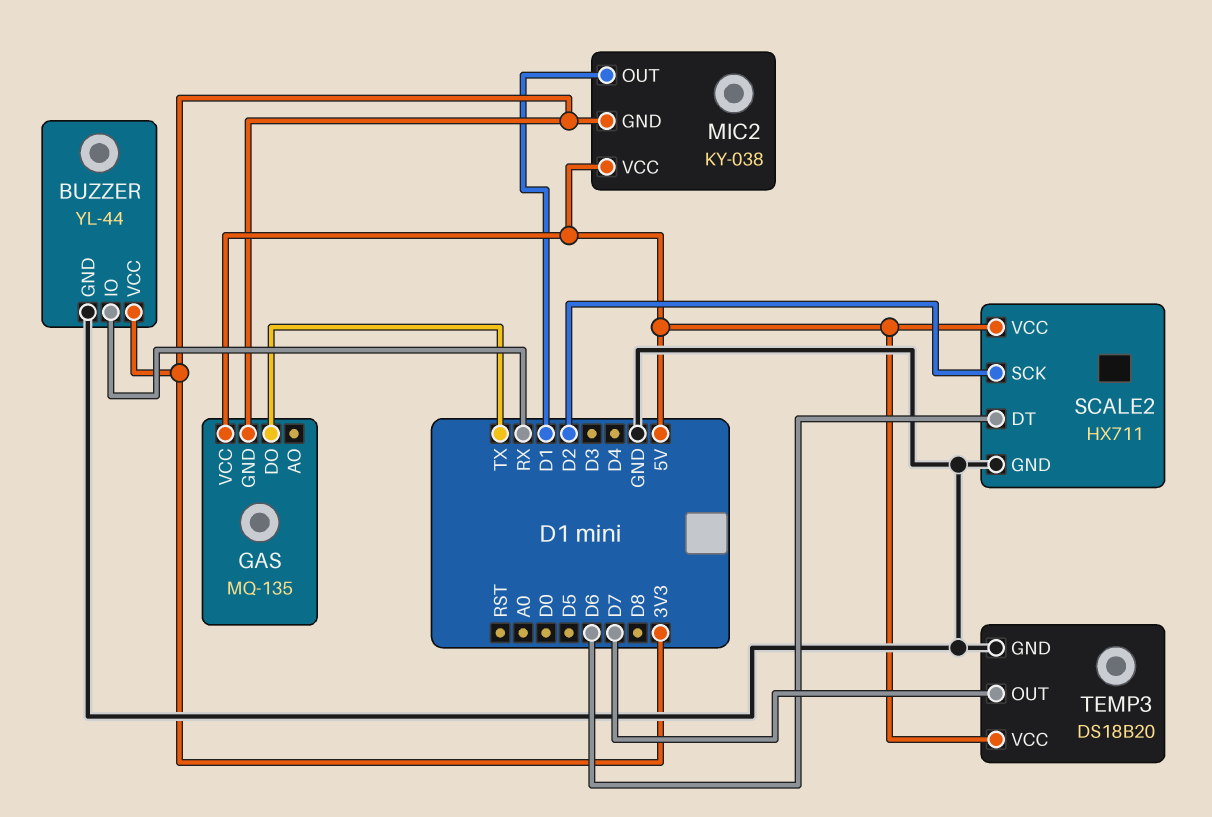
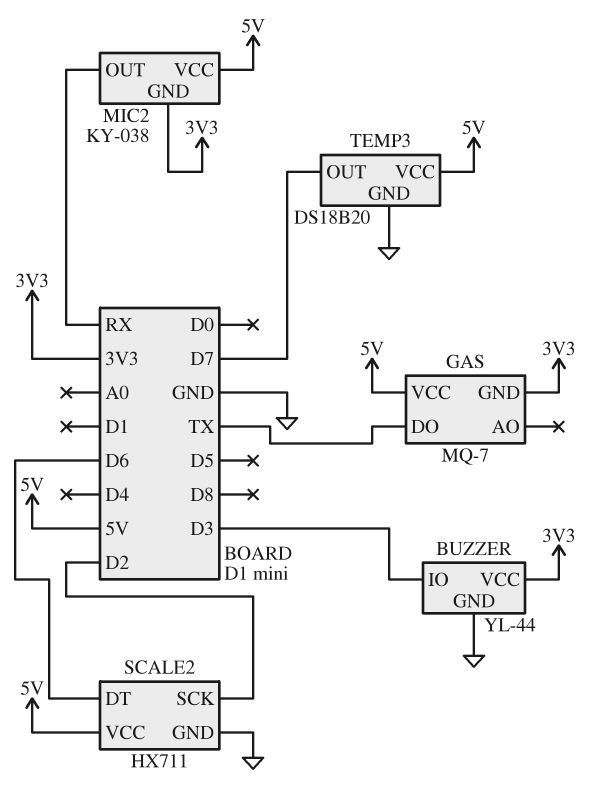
BUZZER pin IO: RX -> D3
GAS: MQ-135 -> MQ-7
MIC2 pin OUT: D1 -> RX

